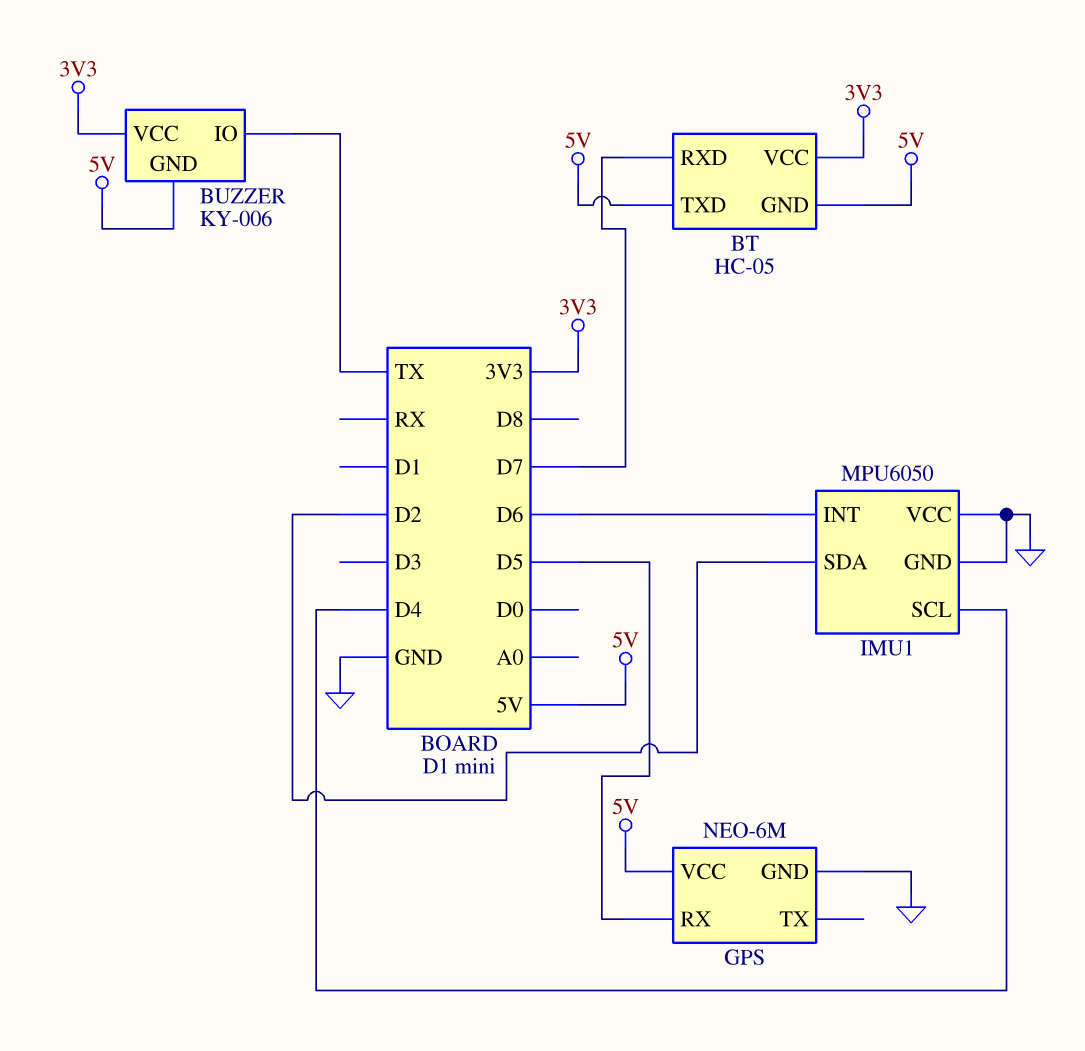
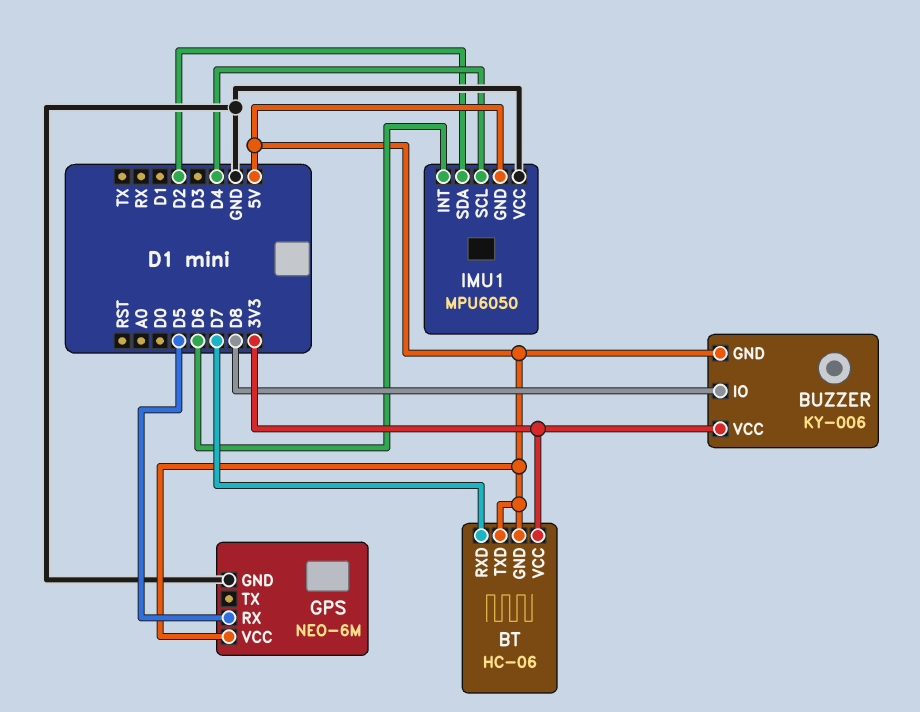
BT: HC-05 -> HC-06
BUZZER pin IO: TX -> D8
IMU1 pin GND: GND -> 5V

